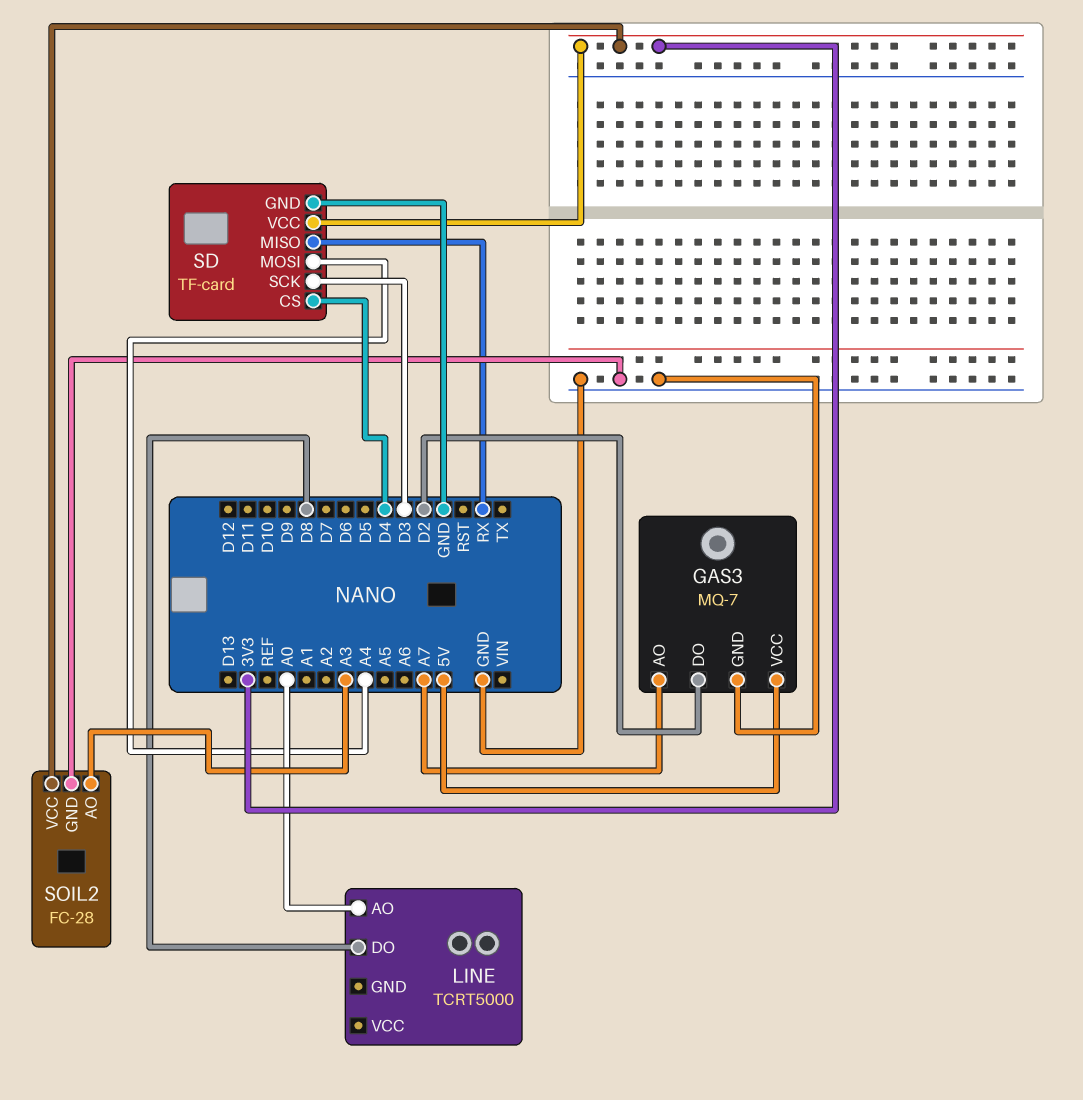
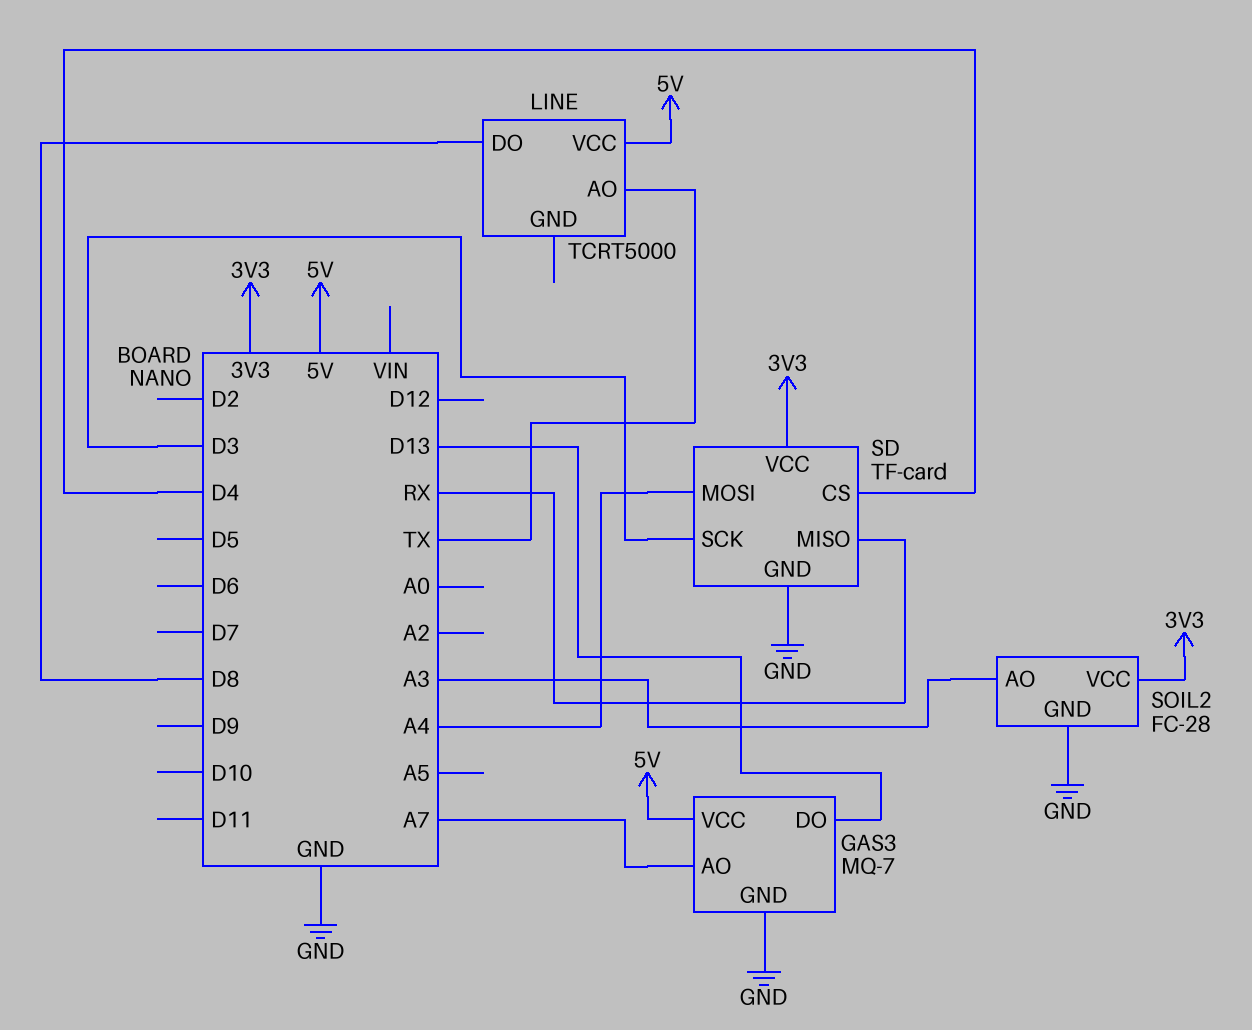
GAS3 pin DO: D2 -> D13
LINE pin AO: A0 -> TX
LINE pin VCC: none -> 5V

